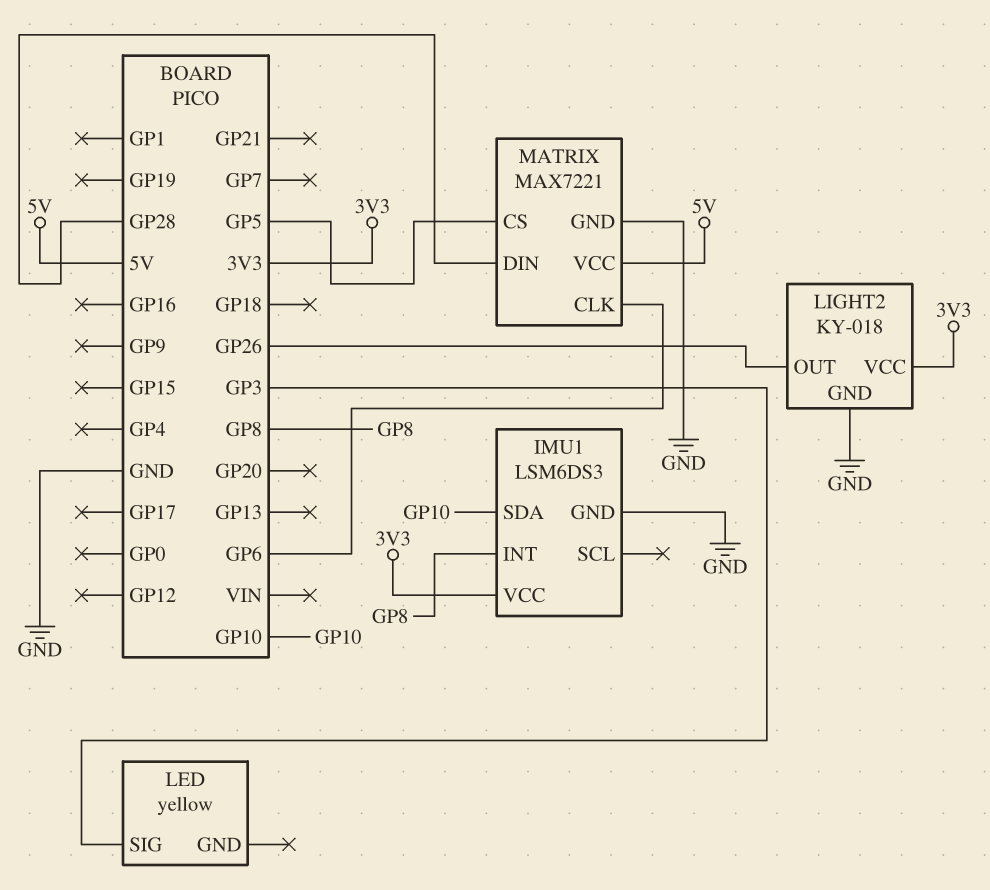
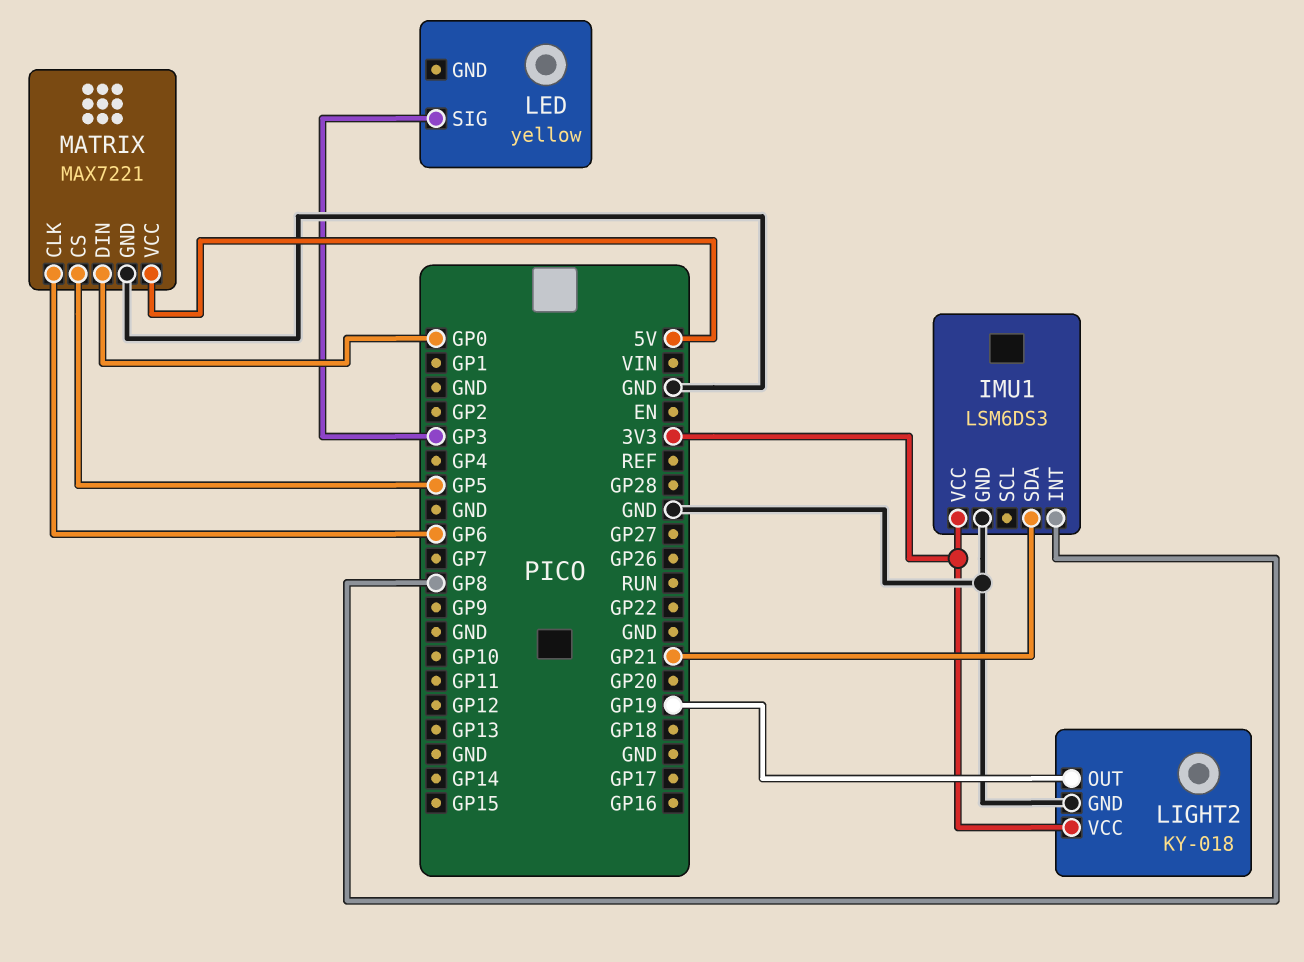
IMU1 pin SDA: GP10 -> GP21
LIGHT2 pin OUT: GP26 -> GP19
MATRIX pin DIN: GP28 -> GP0

